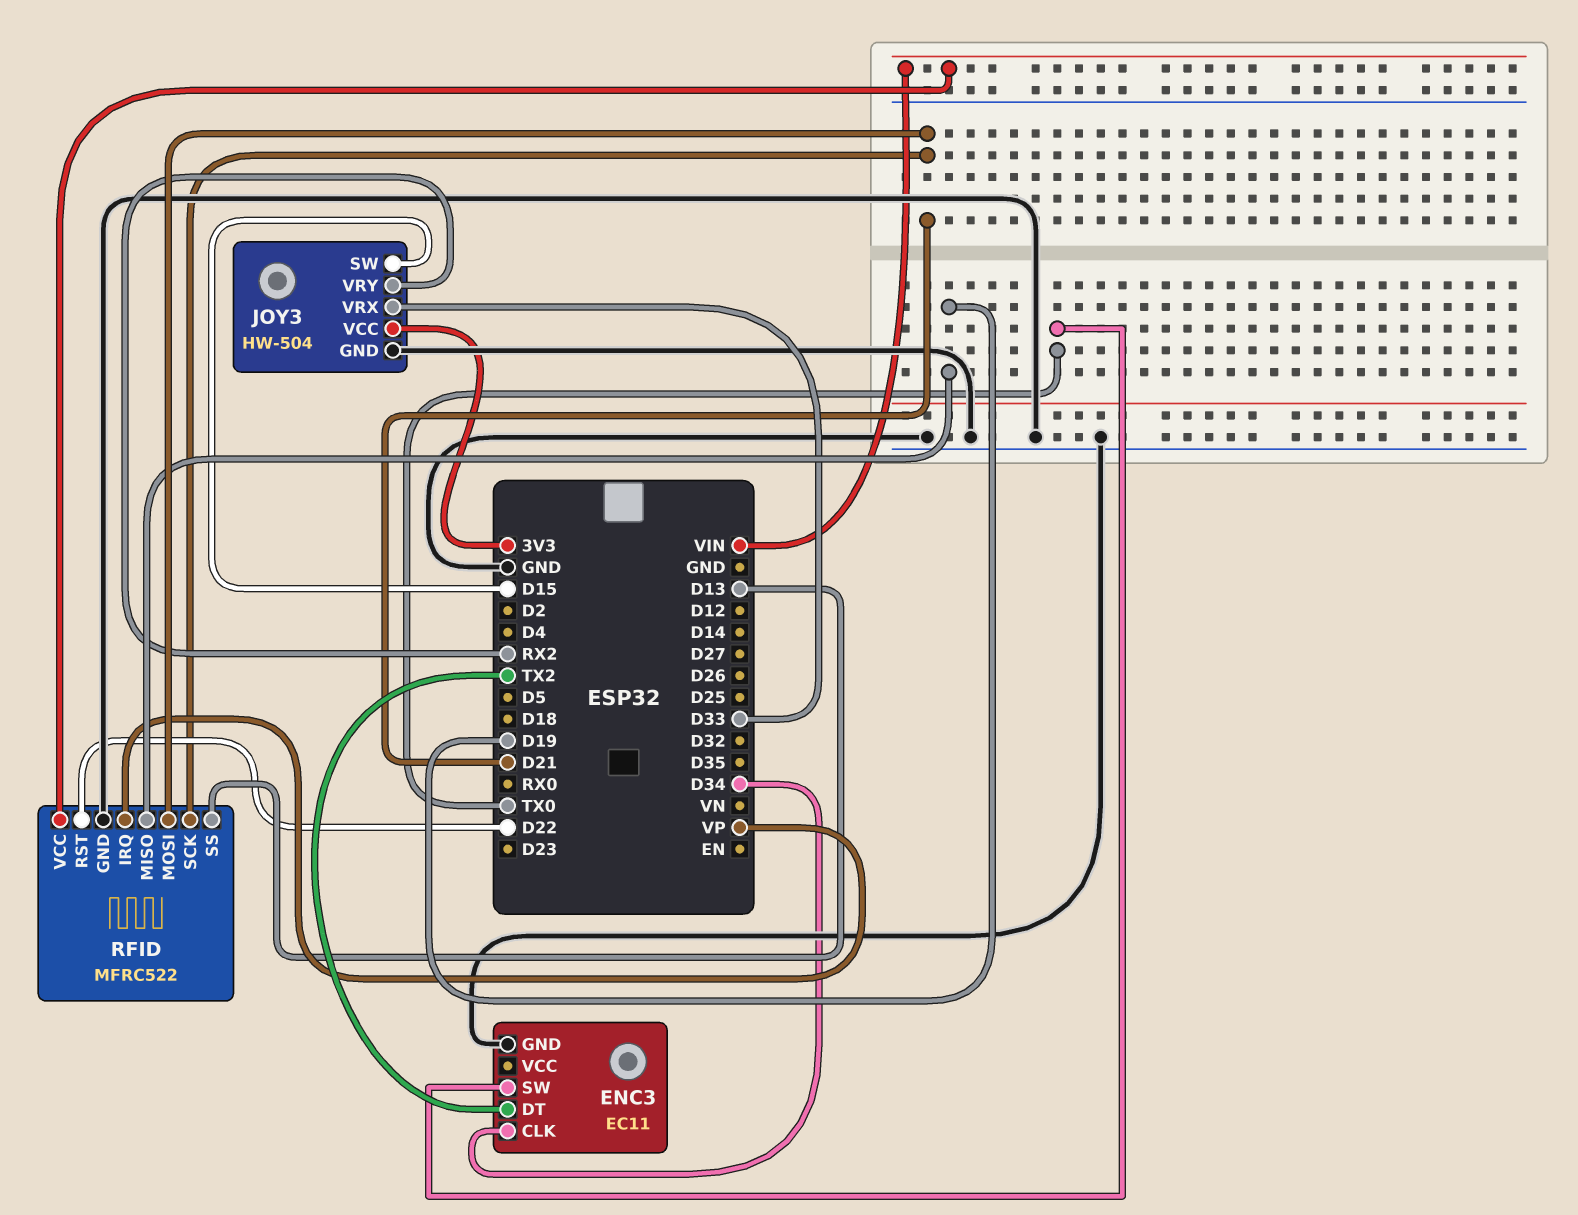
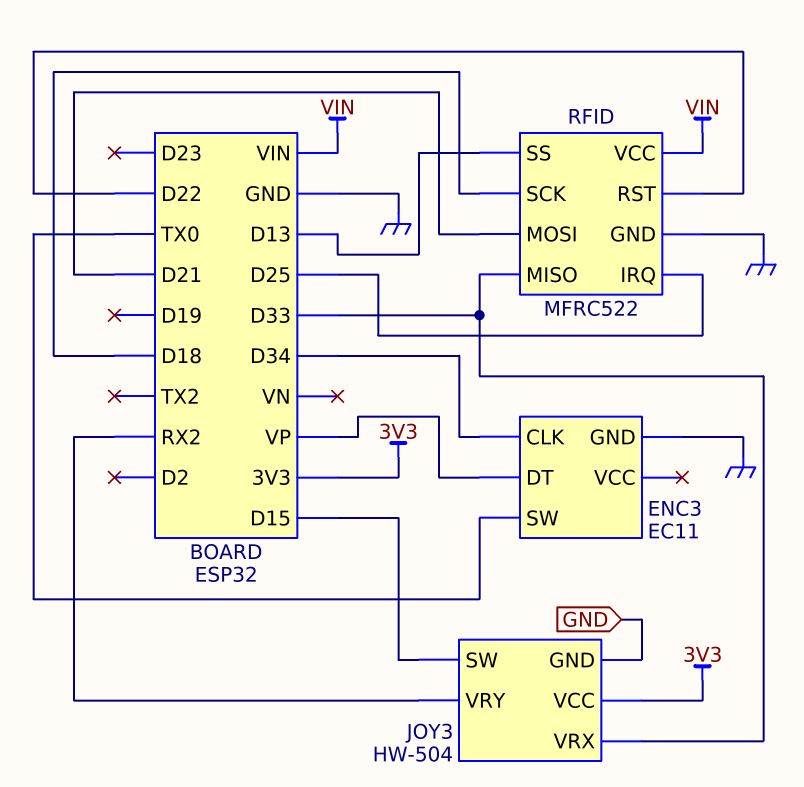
ENC3 pin DT: TX2 -> VP
RFID pin IRQ: VP -> D25
RFID pin MISO: D19 -> D33
RFID pin SCK: D21 -> D18

